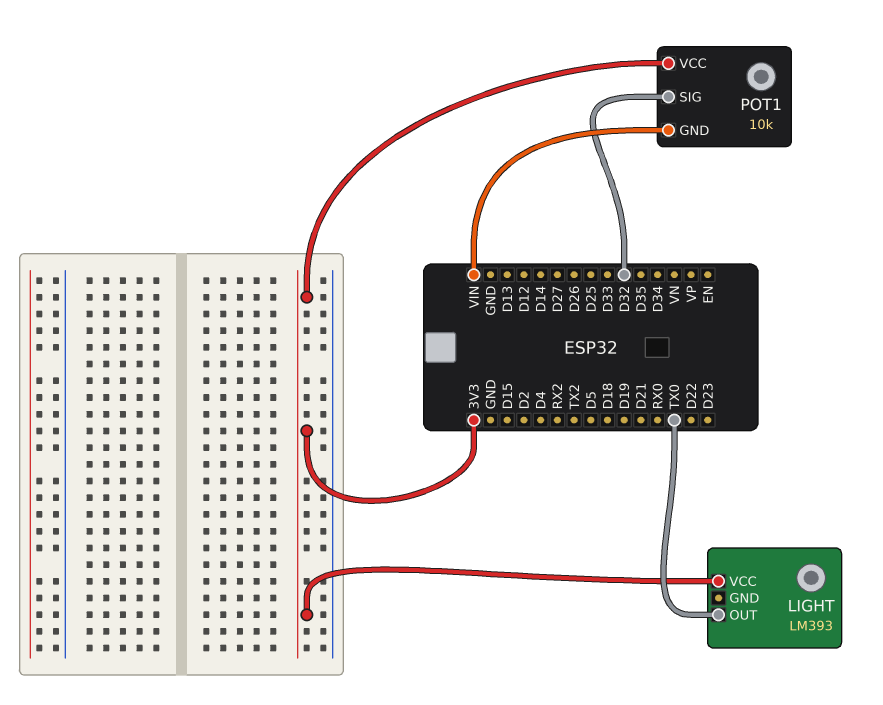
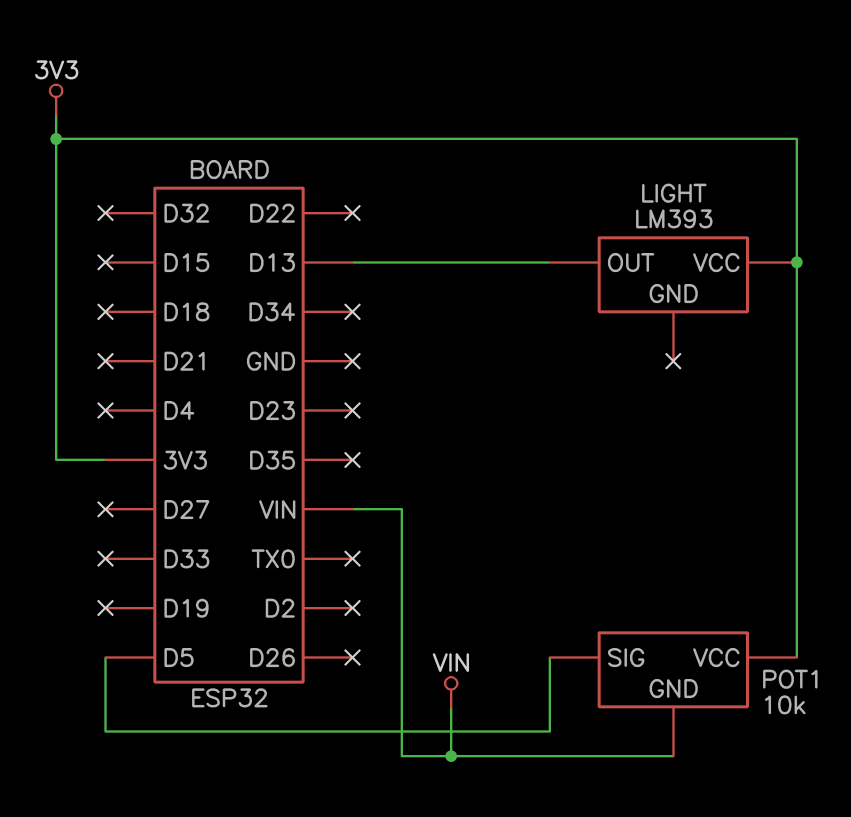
LIGHT pin OUT: TX0 -> D13
POT1 pin SIG: D32 -> D5

